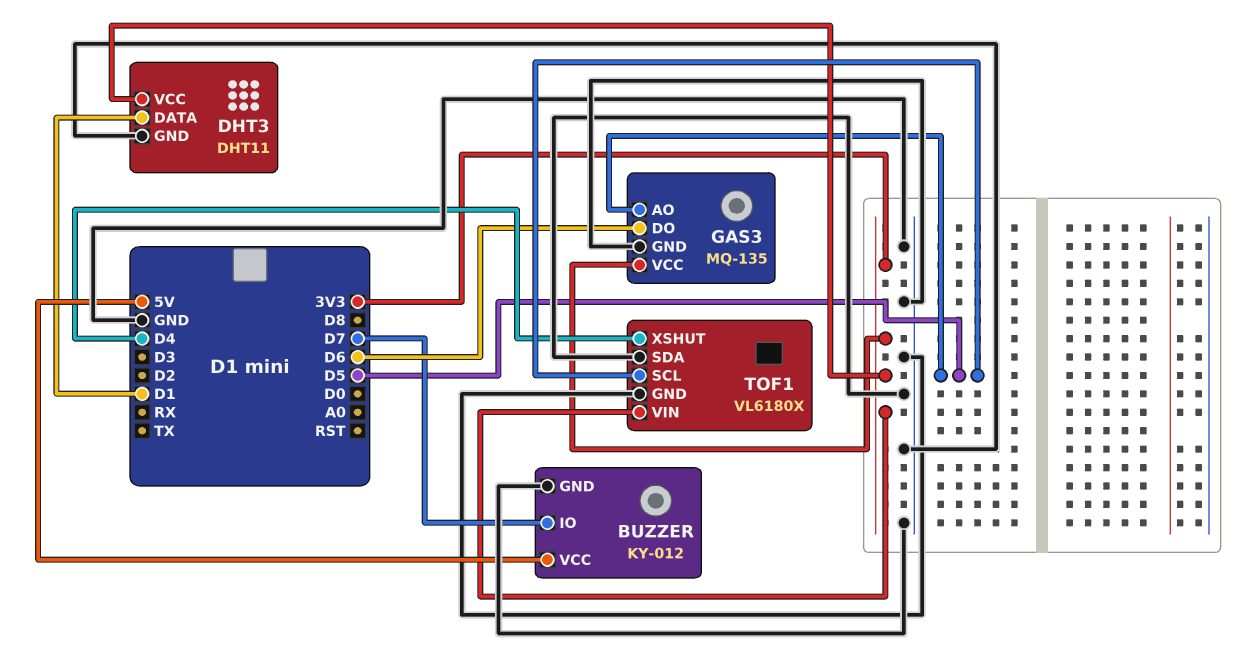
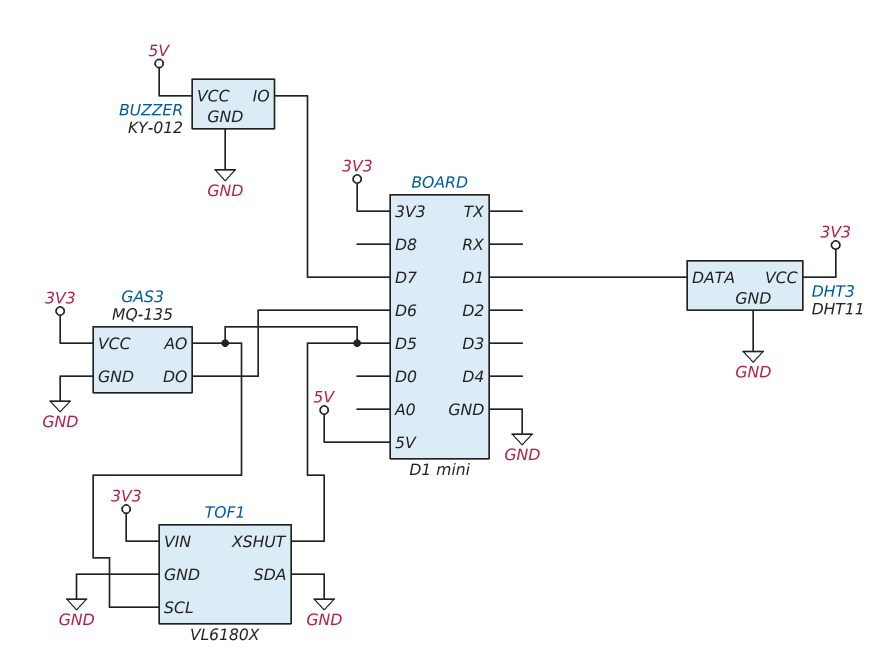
TOF1 pin XSHUT: D4 -> D5

